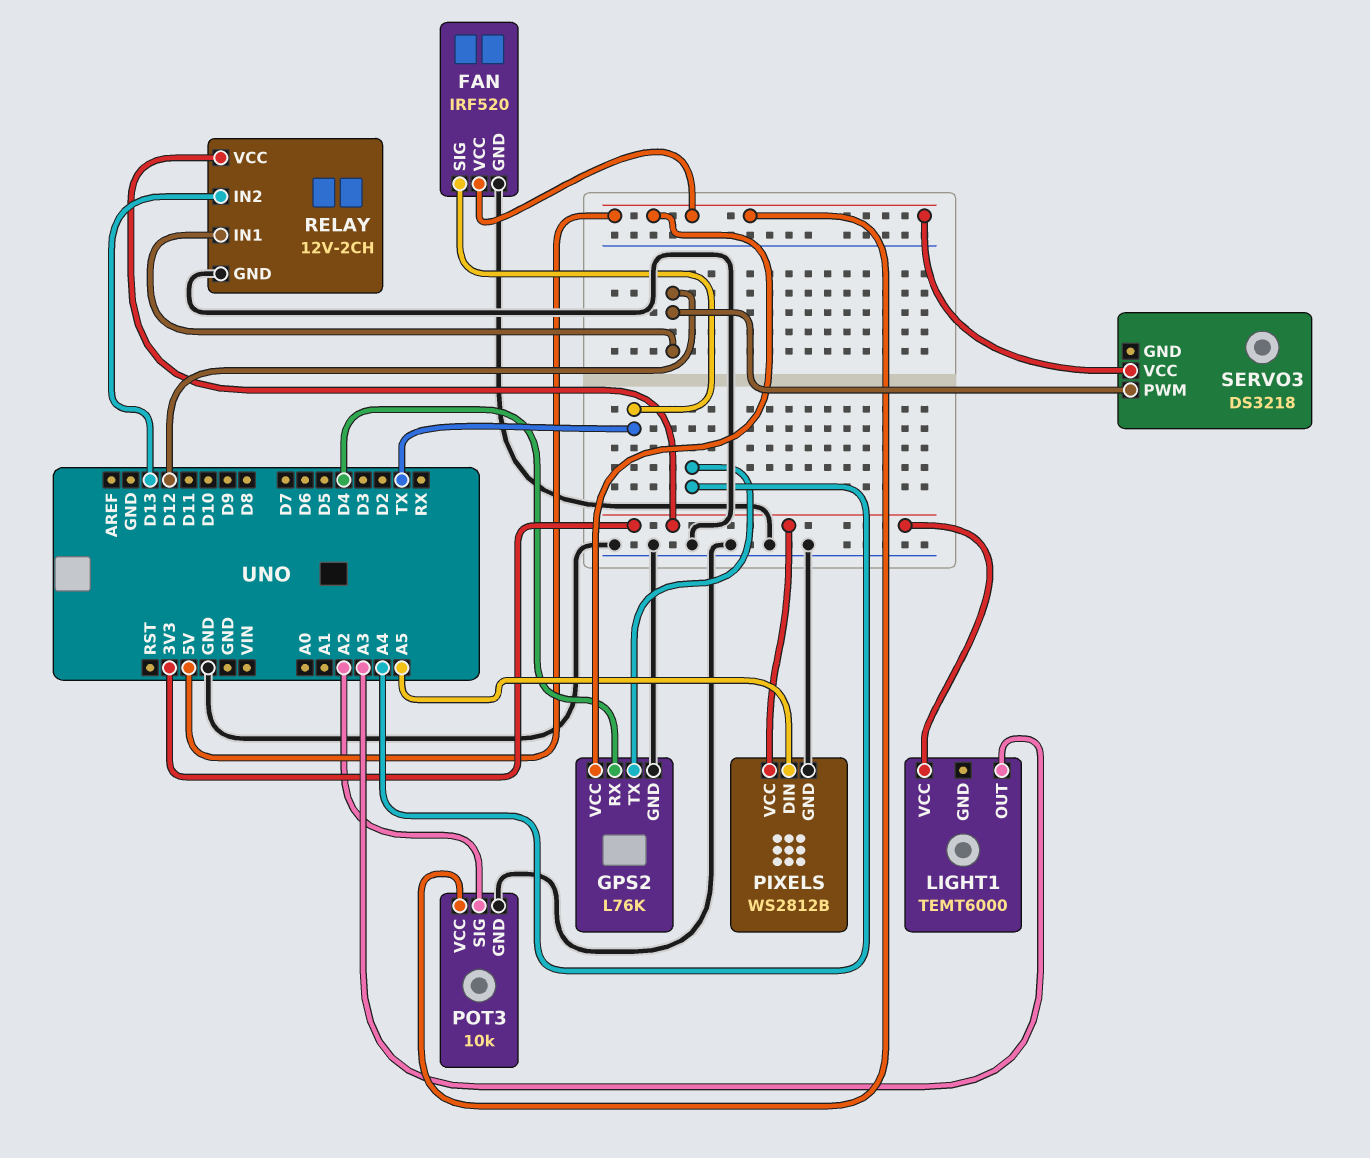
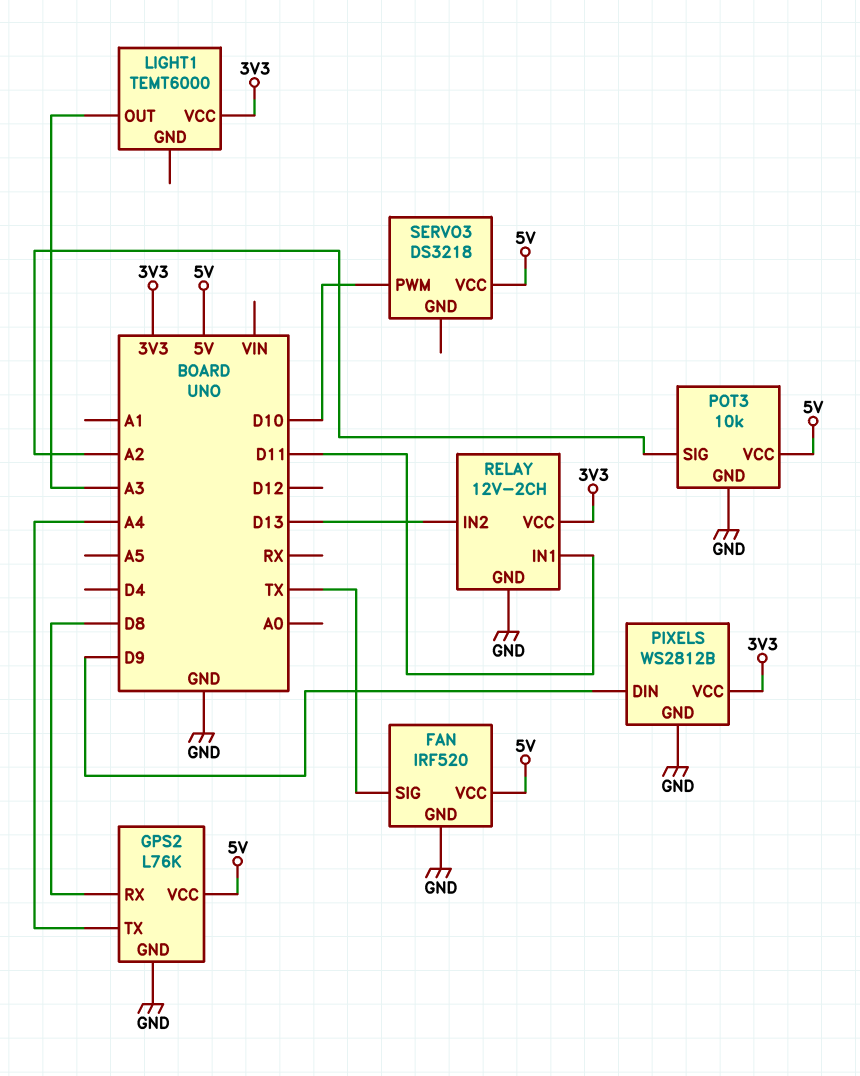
GPS2 pin RX: D4 -> D8
PIXELS pin DIN: A5 -> D9
RELAY pin IN1: D12 -> D11
SERVO3 pin PWM: D12 -> D10

